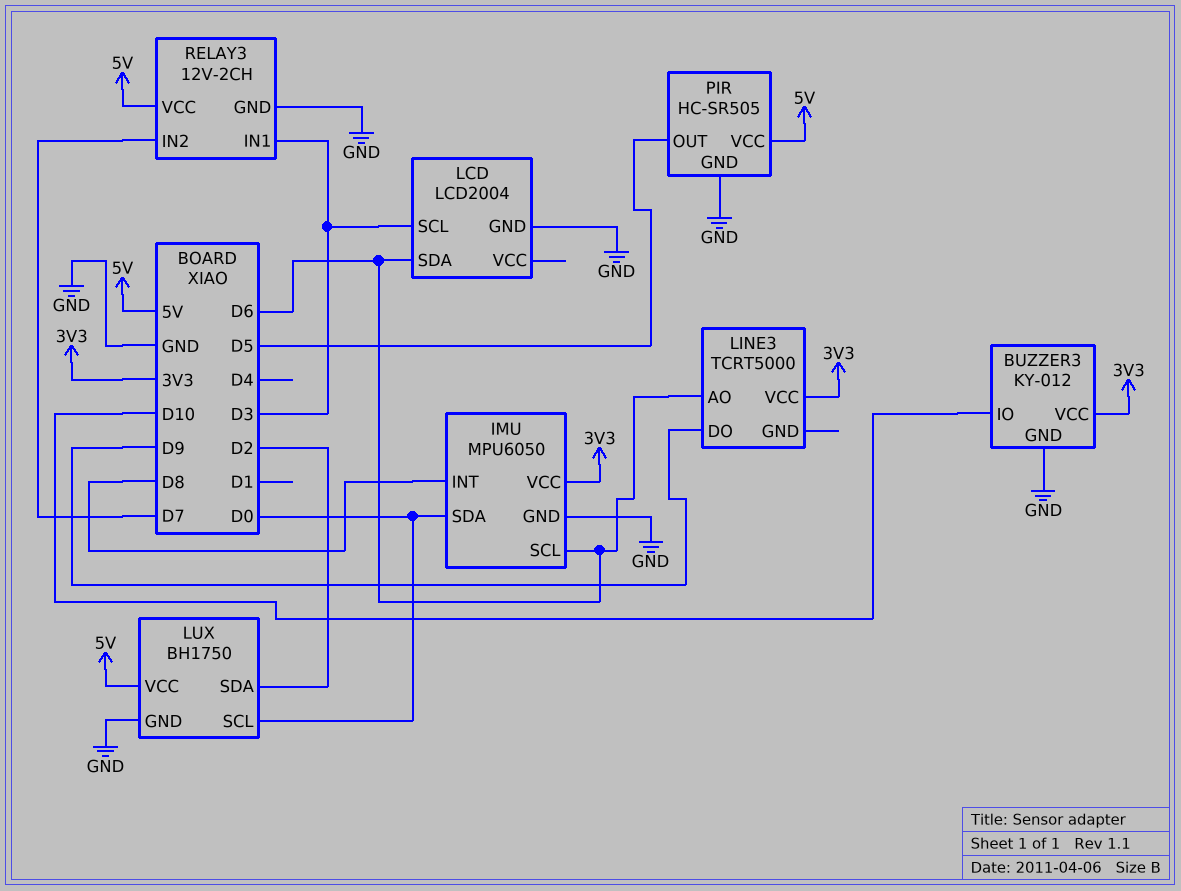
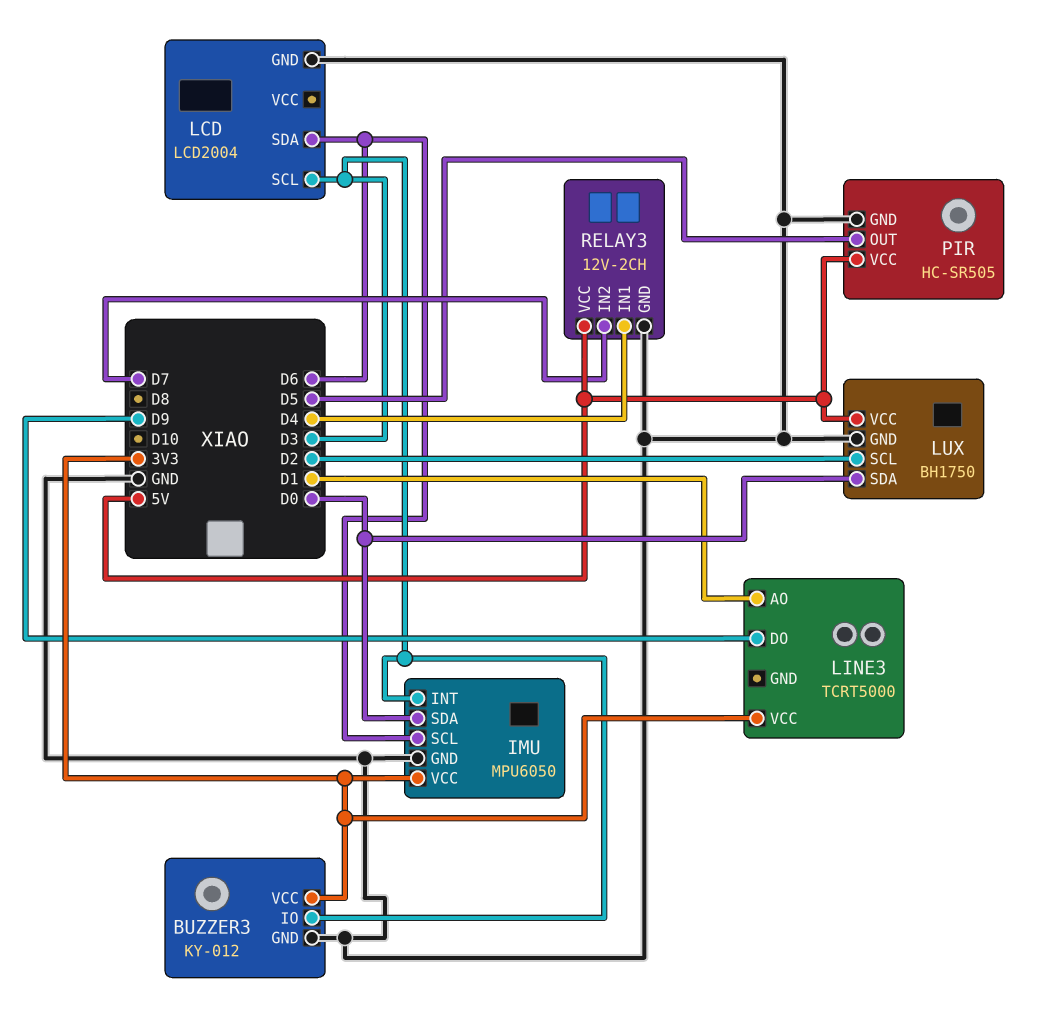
BUZZER3 pin IO: D10 -> D3
IMU pin INT: D8 -> D3
LINE3 pin AO: D6 -> D1
LUX pin SCL: D0 -> D2
LUX pin SDA: D2 -> D0
RELAY3 pin IN1: D3 -> D4

